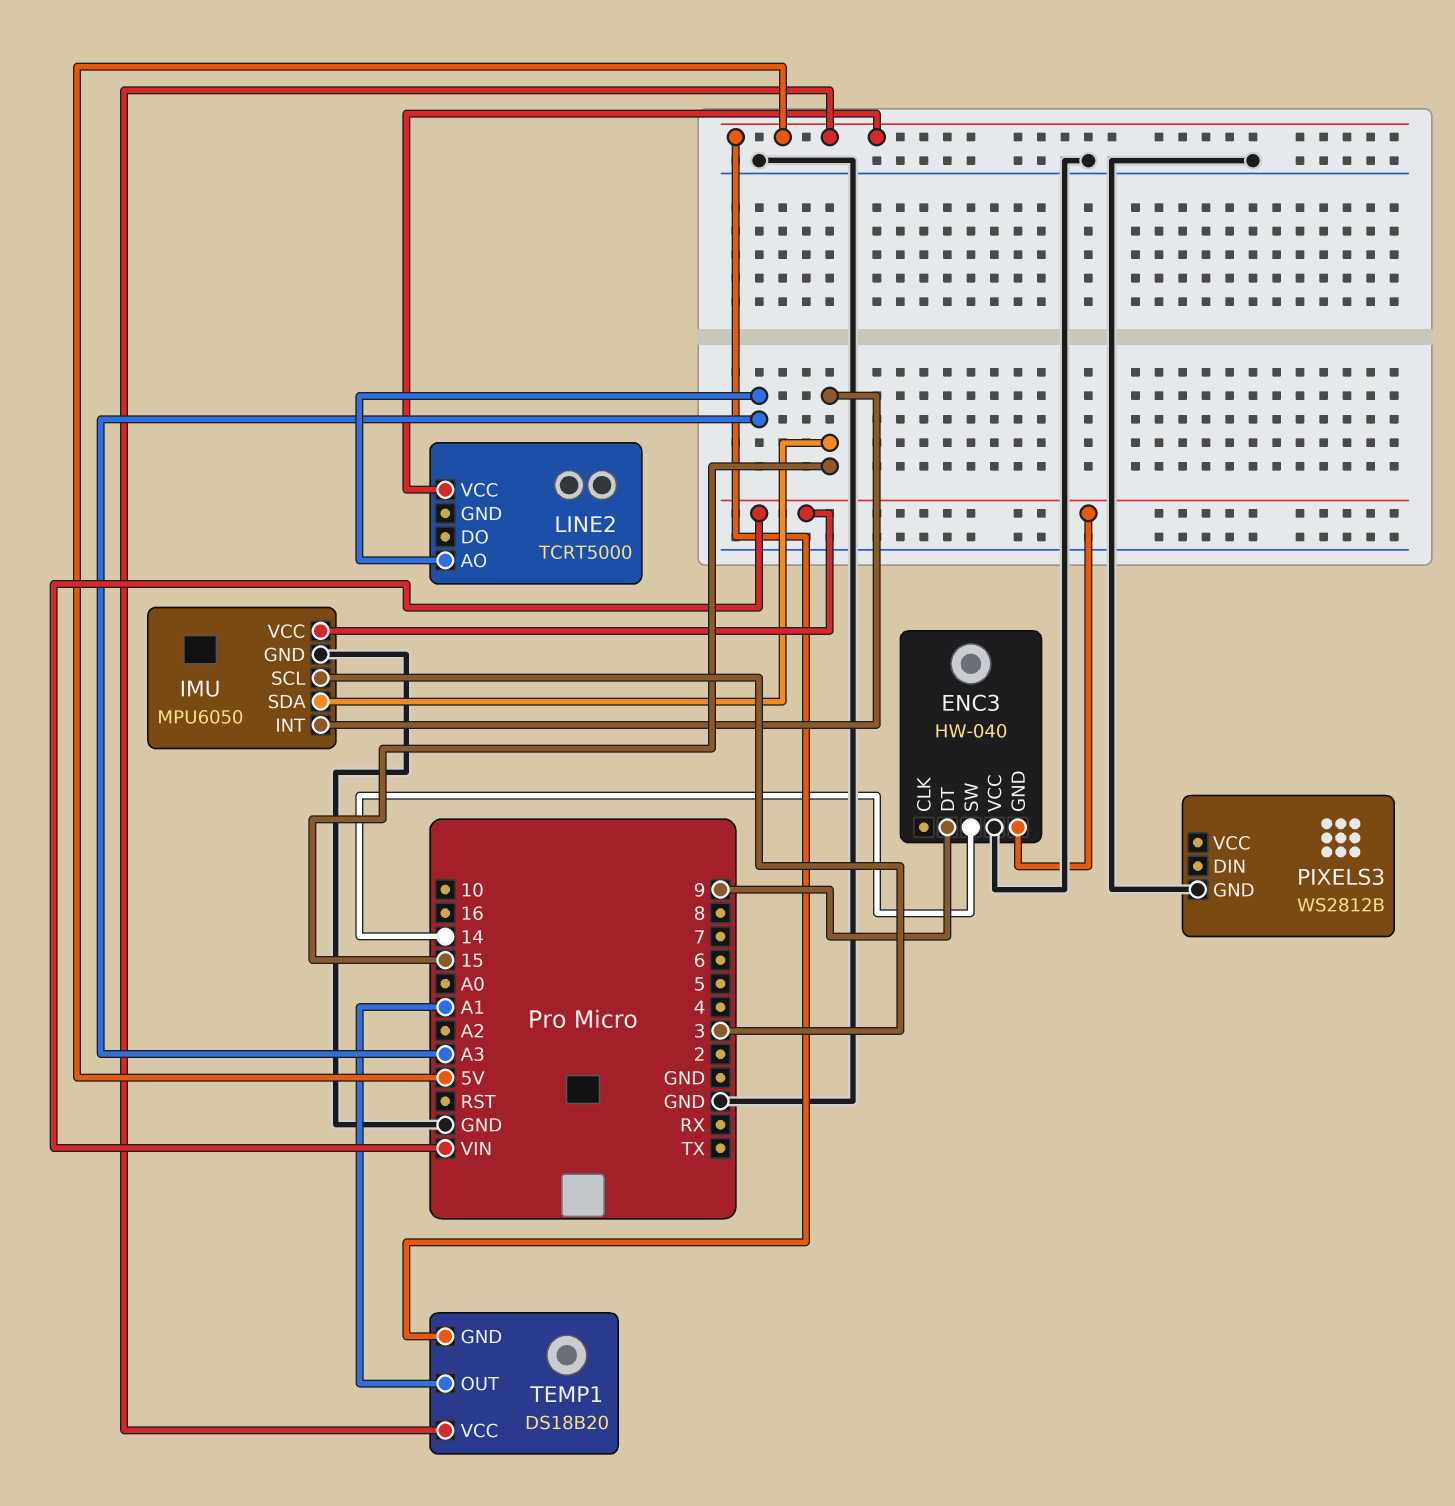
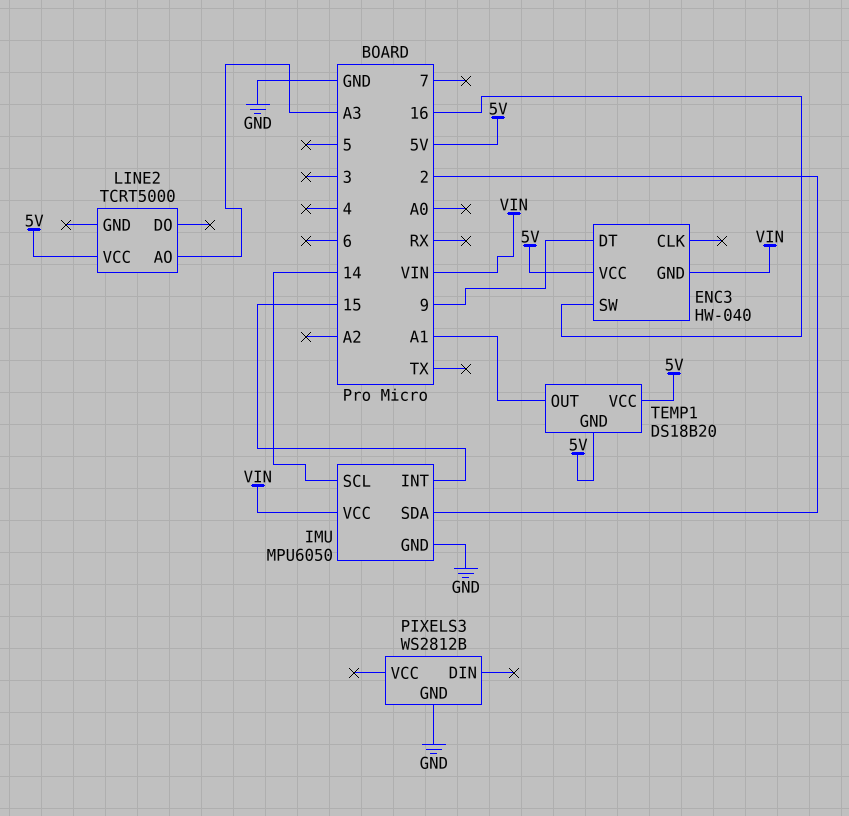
ENC3 pin SW: 14 -> 16
ENC3 pin VCC: GND -> 5V
IMU pin SCL: 3 -> 14
IMU pin SDA: 15 -> 2

